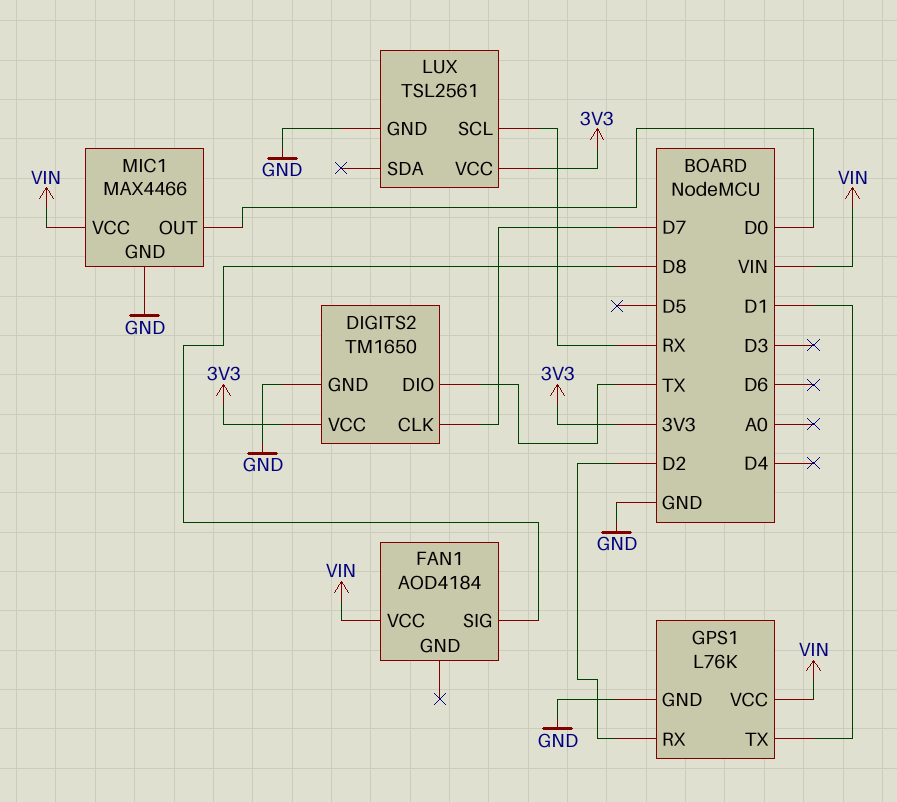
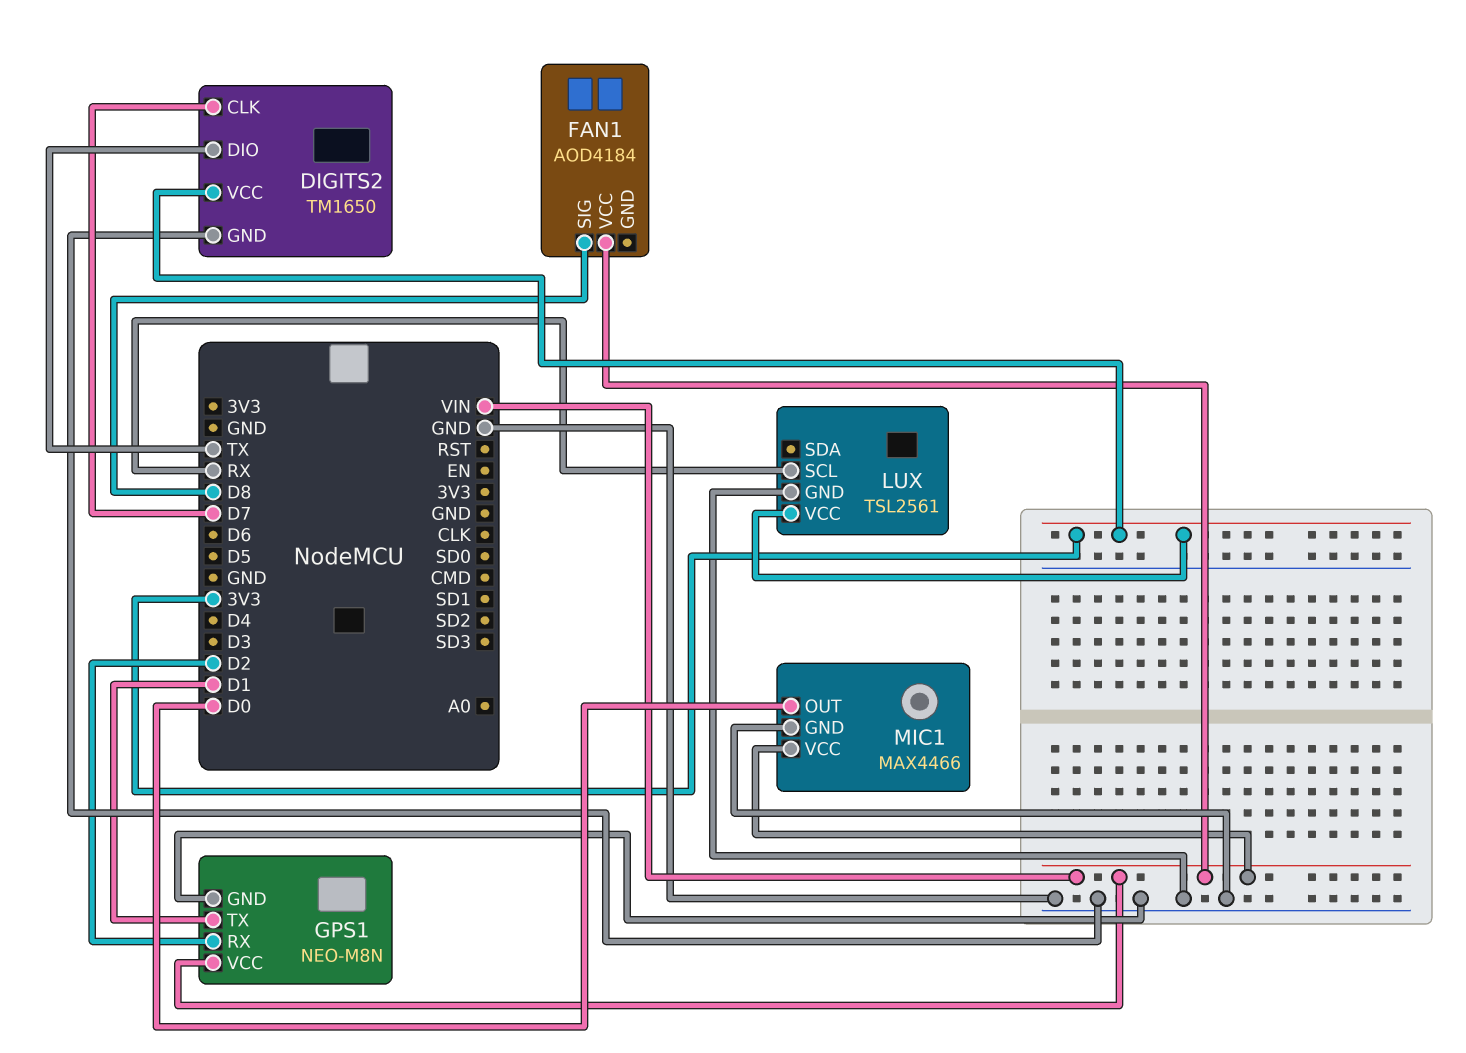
GPS1: L76K -> NEO-M8N

